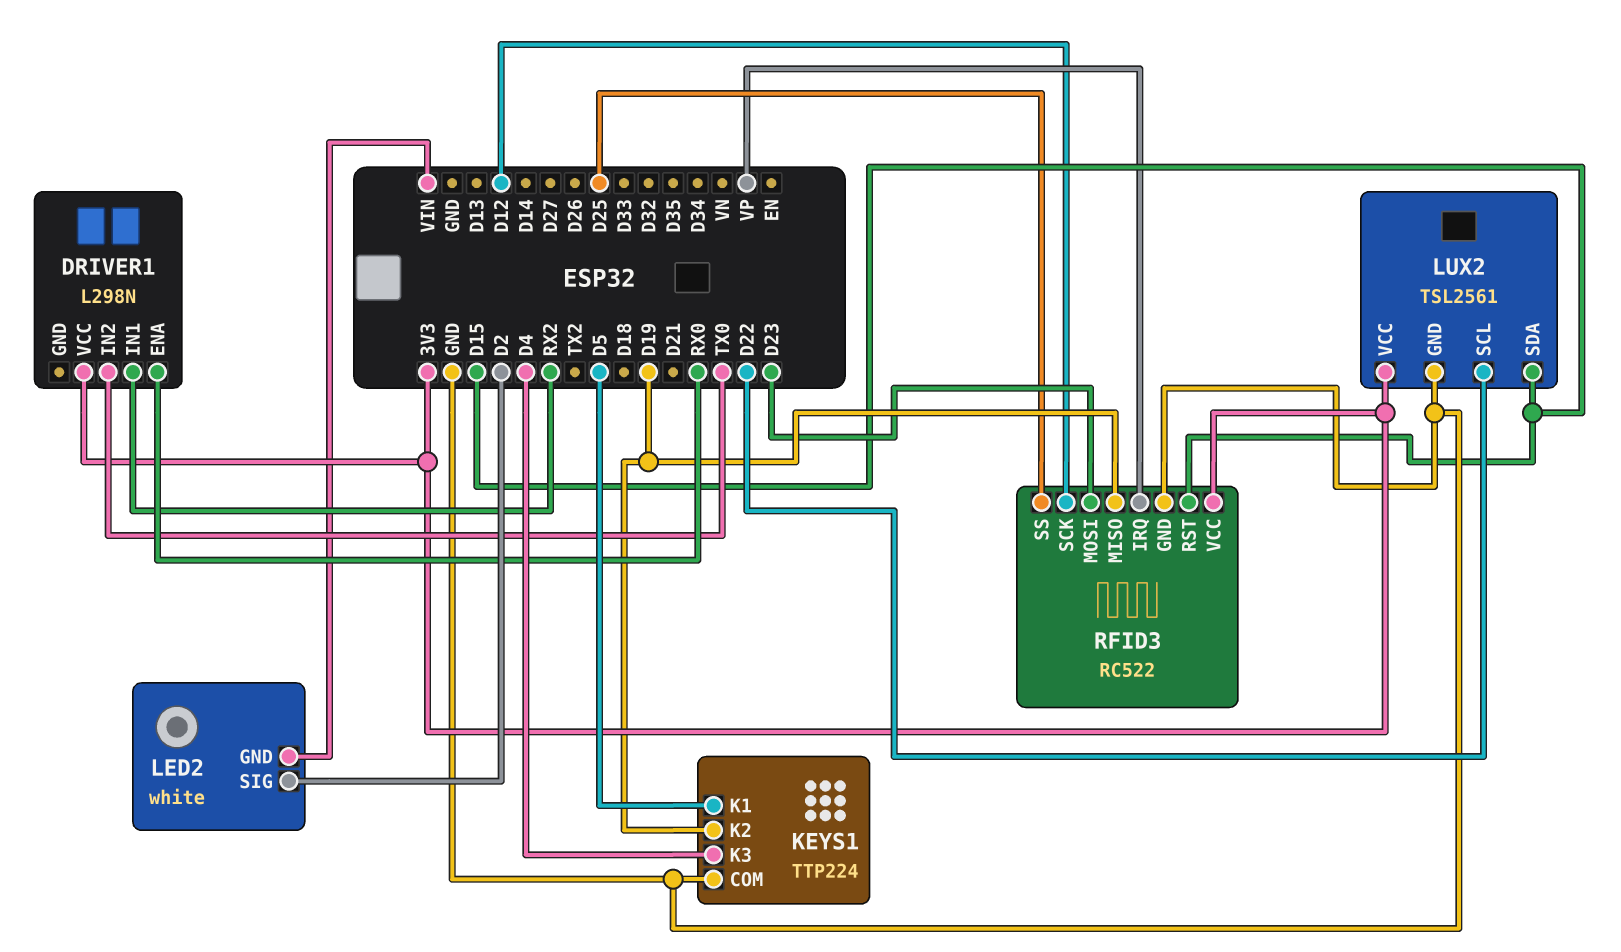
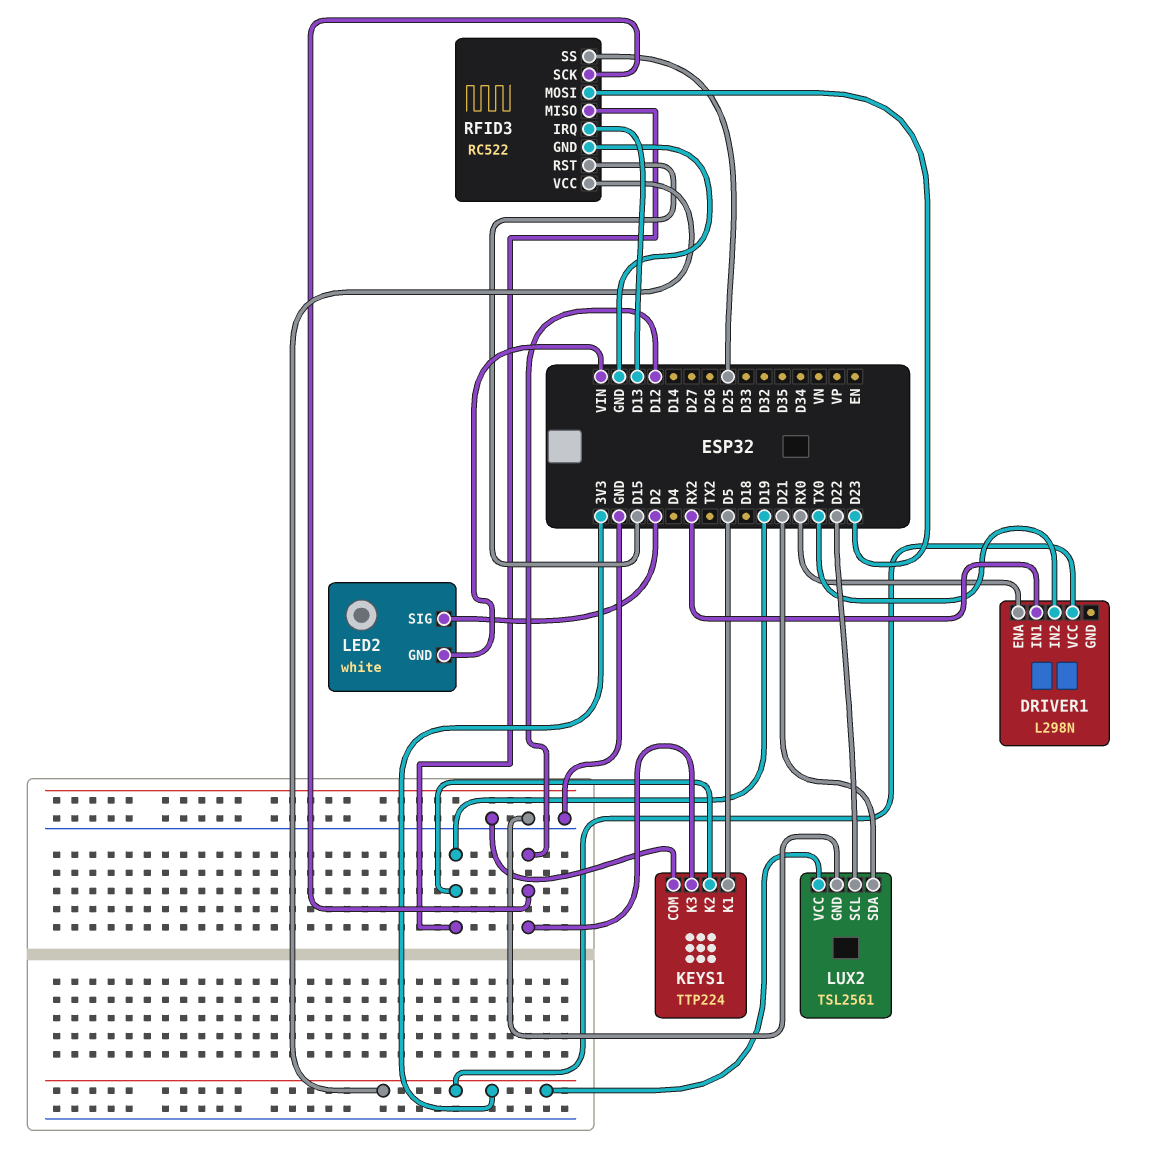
KEYS1 pin K3: D4 -> D12
LUX2 pin SDA: D15 -> D21
RFID3 pin IRQ: VP -> D13

